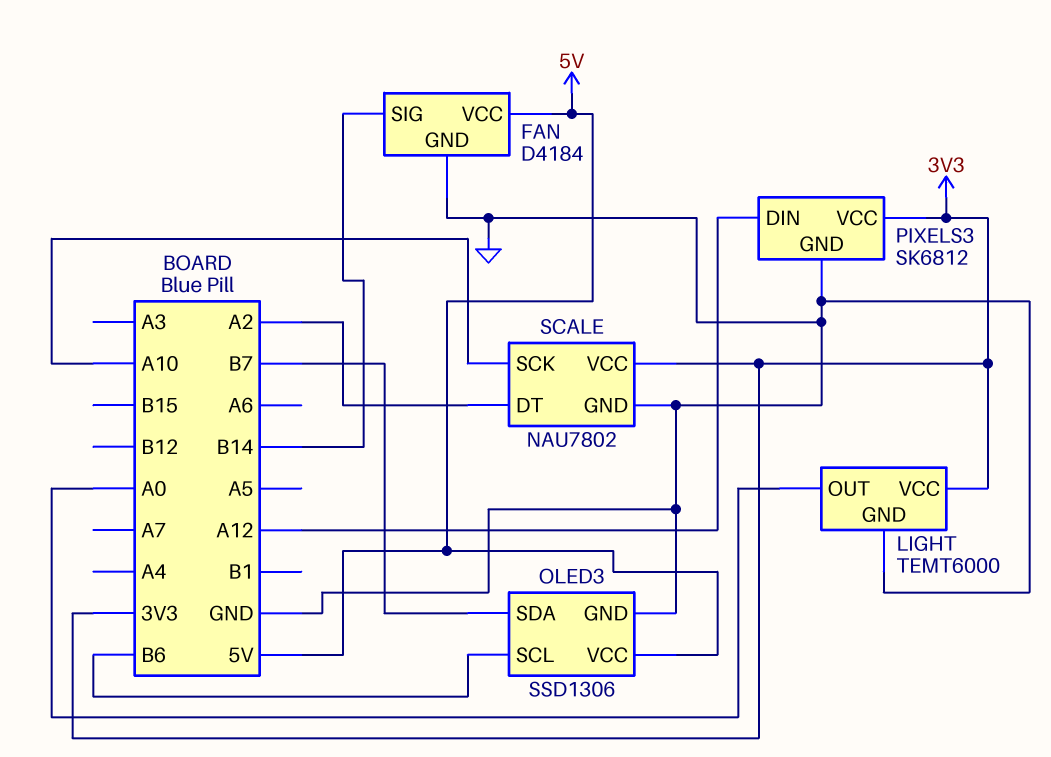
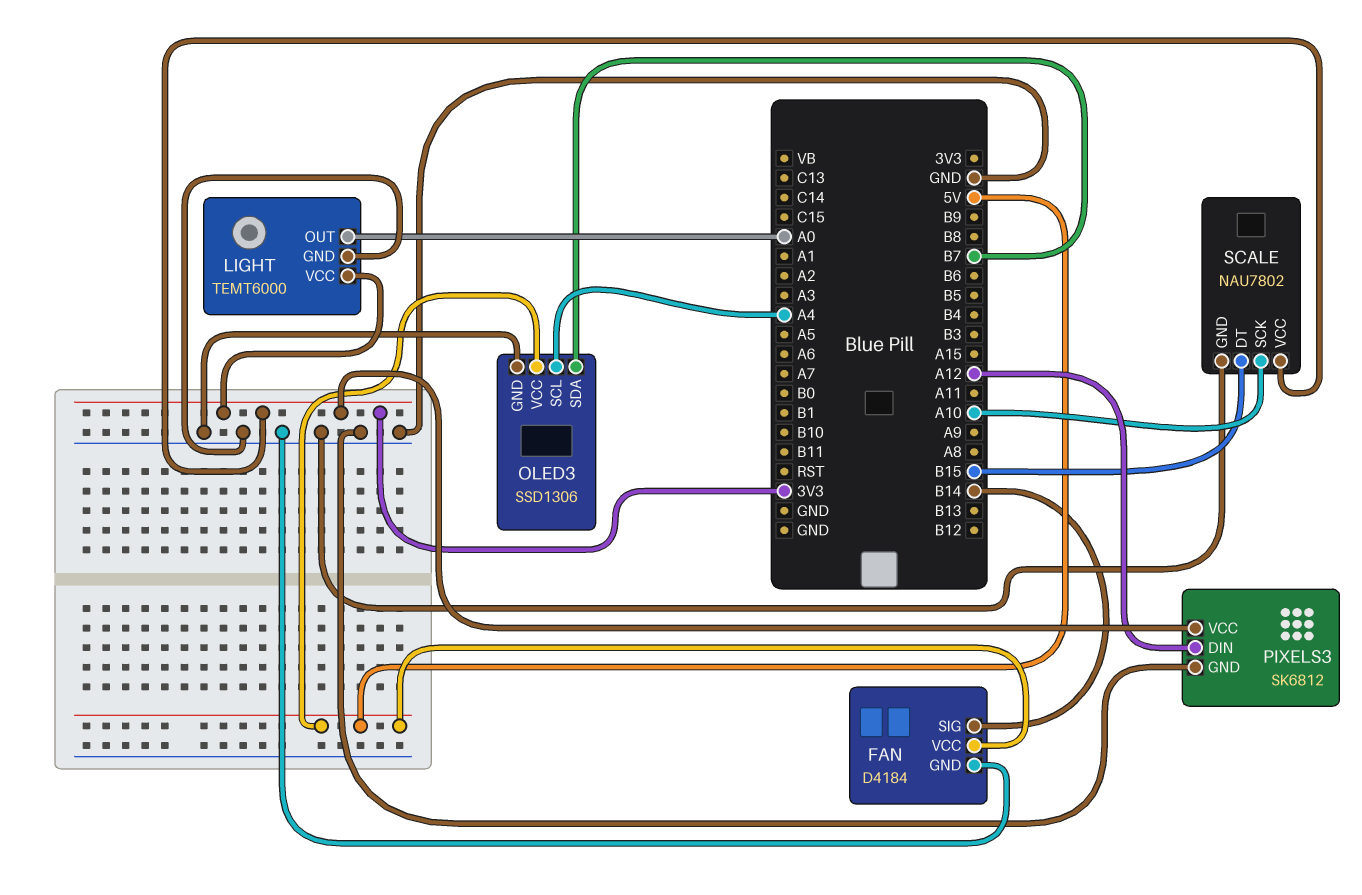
OLED3 pin SCL: B6 -> A4
SCALE pin DT: A2 -> B15

